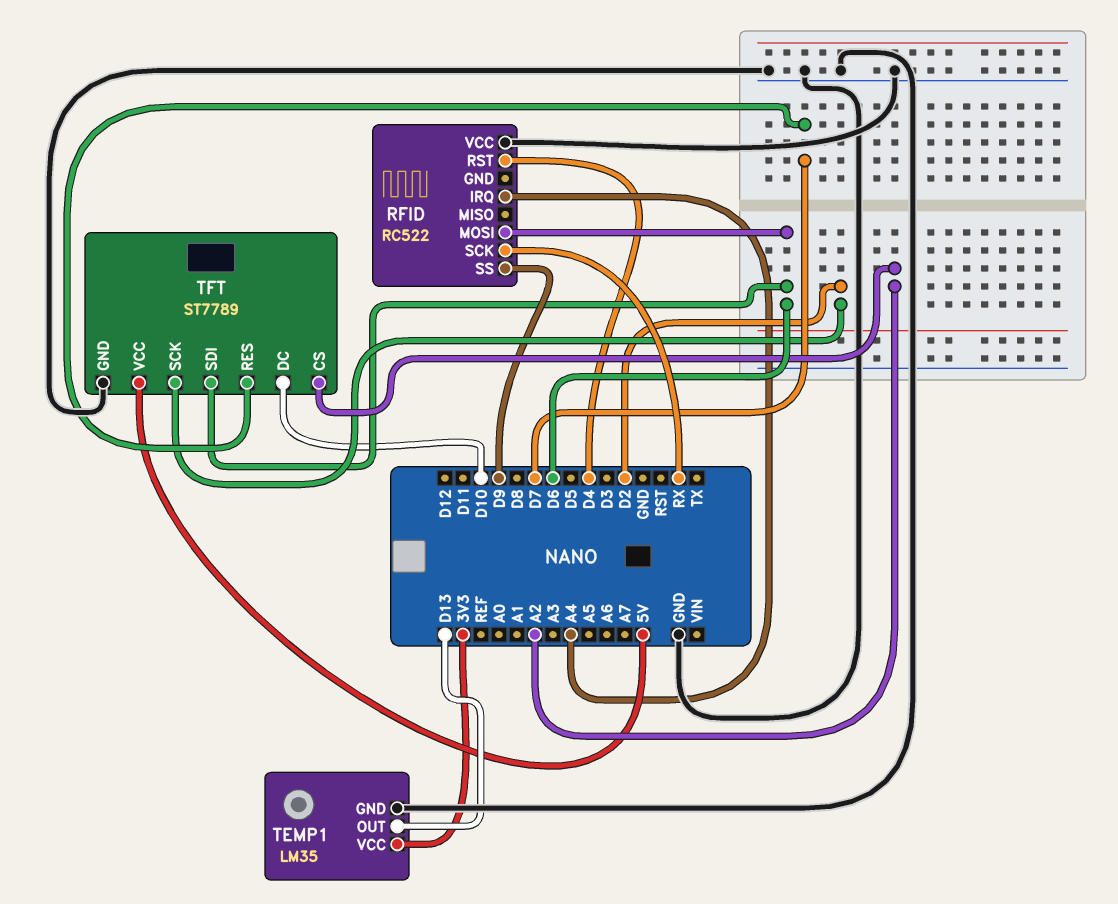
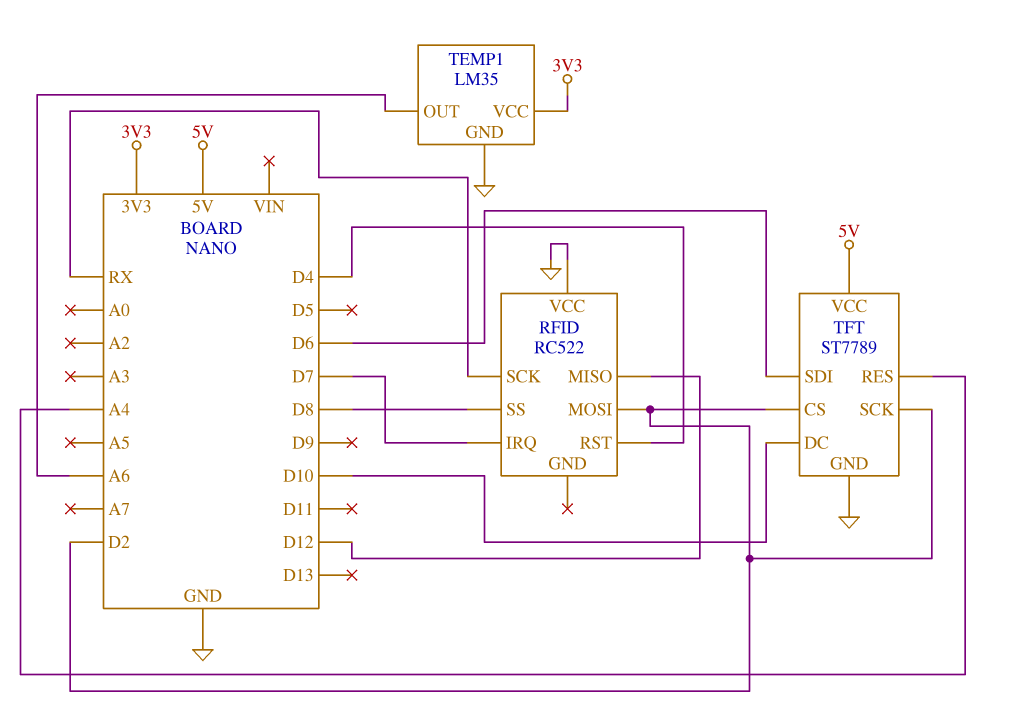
RFID pin IRQ: A4 -> D7
RFID pin MISO: none -> D12
RFID pin MOSI: D6 -> D2
RFID pin SS: D9 -> D8
TEMP1 pin OUT: D13 -> A6
TFT pin CS: A2 -> D2
TFT pin RES: D7 -> A4

